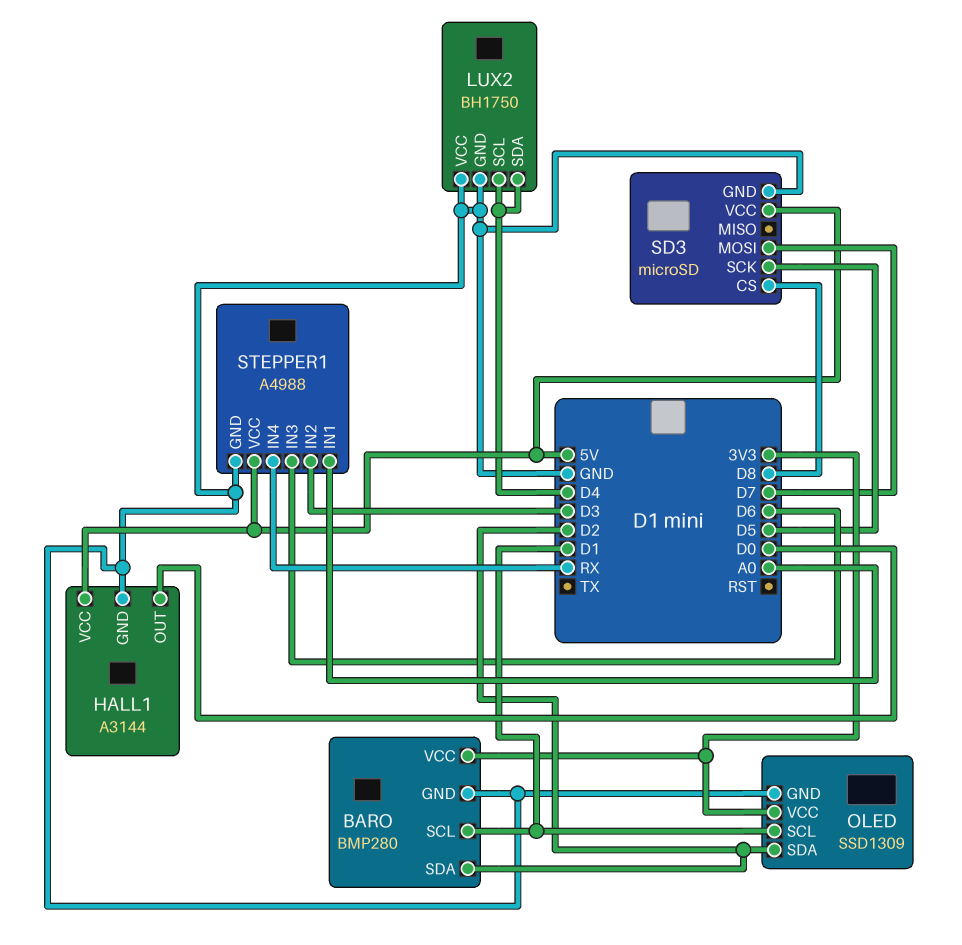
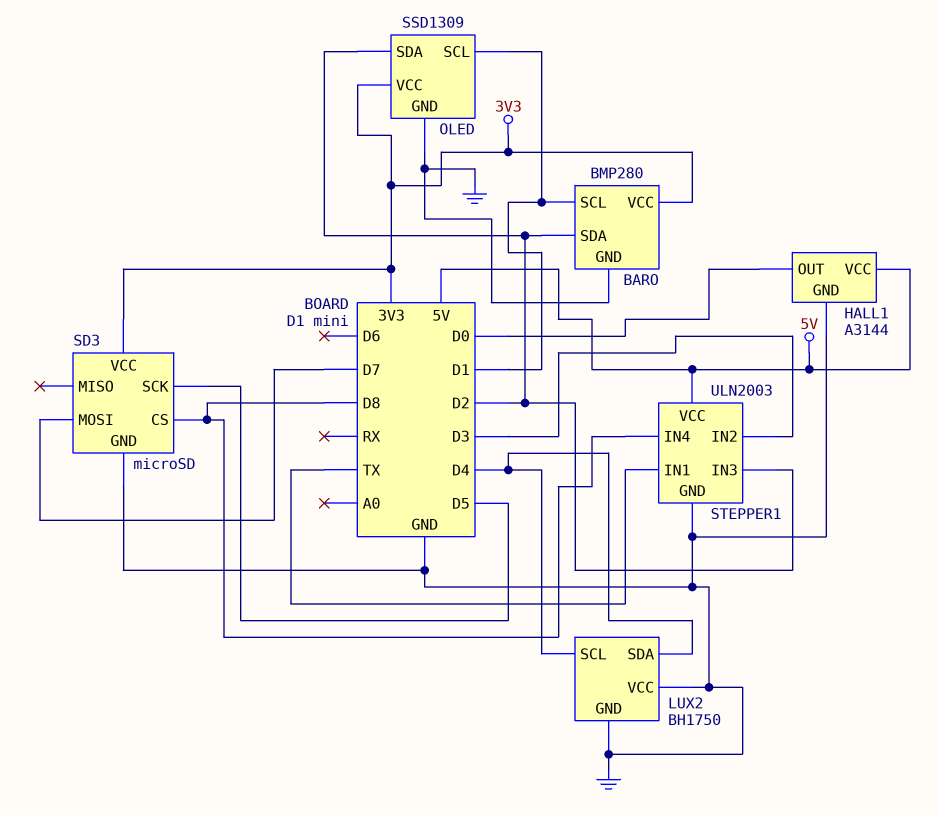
SD3 pin VCC: 5V -> 3V3
STEPPER1: A4988 -> ULN2003
STEPPER1 pin IN1: A0 -> TX
STEPPER1 pin IN3: D6 -> D2
STEPPER1 pin IN4: RX -> D8

